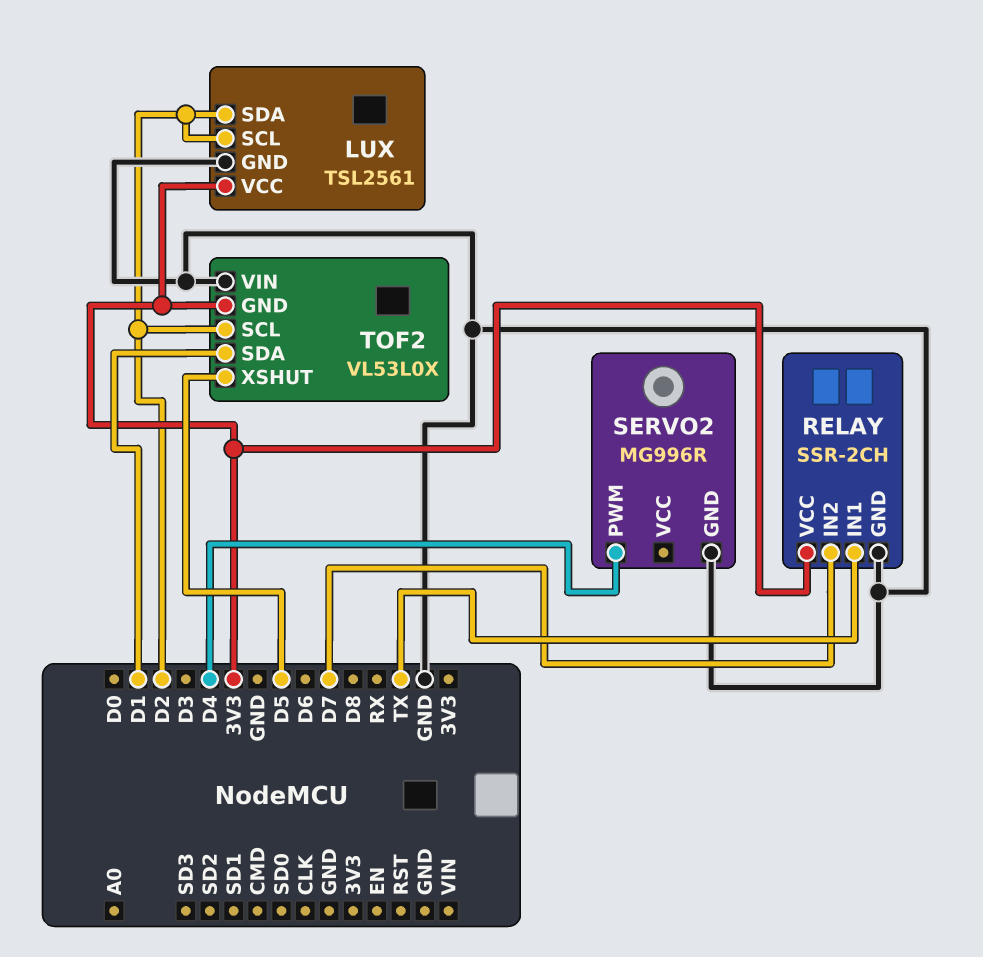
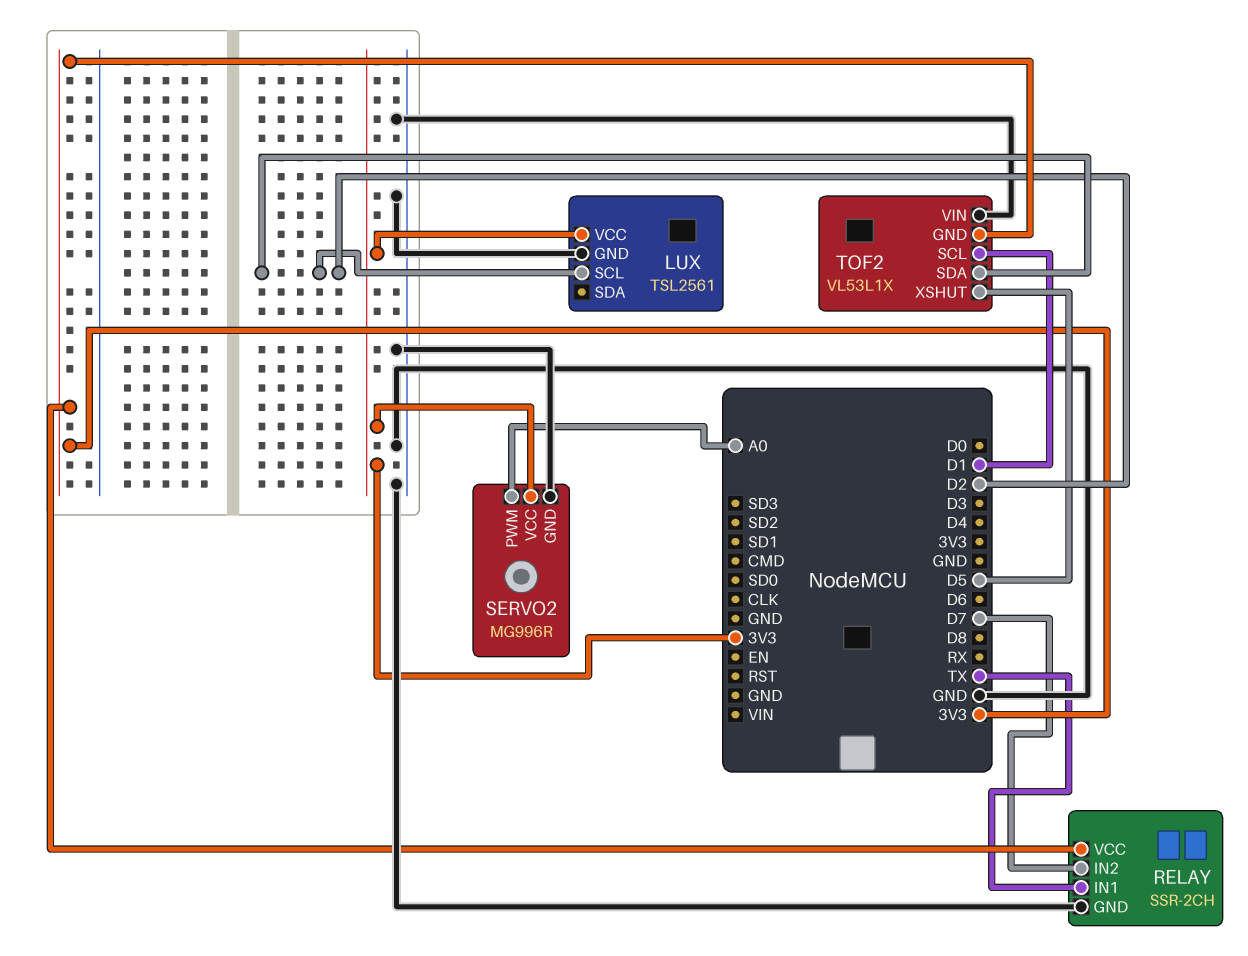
LUX pin SDA: D2 -> none
SERVO2 pin PWM: D4 -> A0
SERVO2 pin VCC: none -> 3V3
TOF2: VL53L0X -> VL53L1X
TOF2 pin SCL: D2 -> D1
TOF2 pin SDA: D1 -> D2

